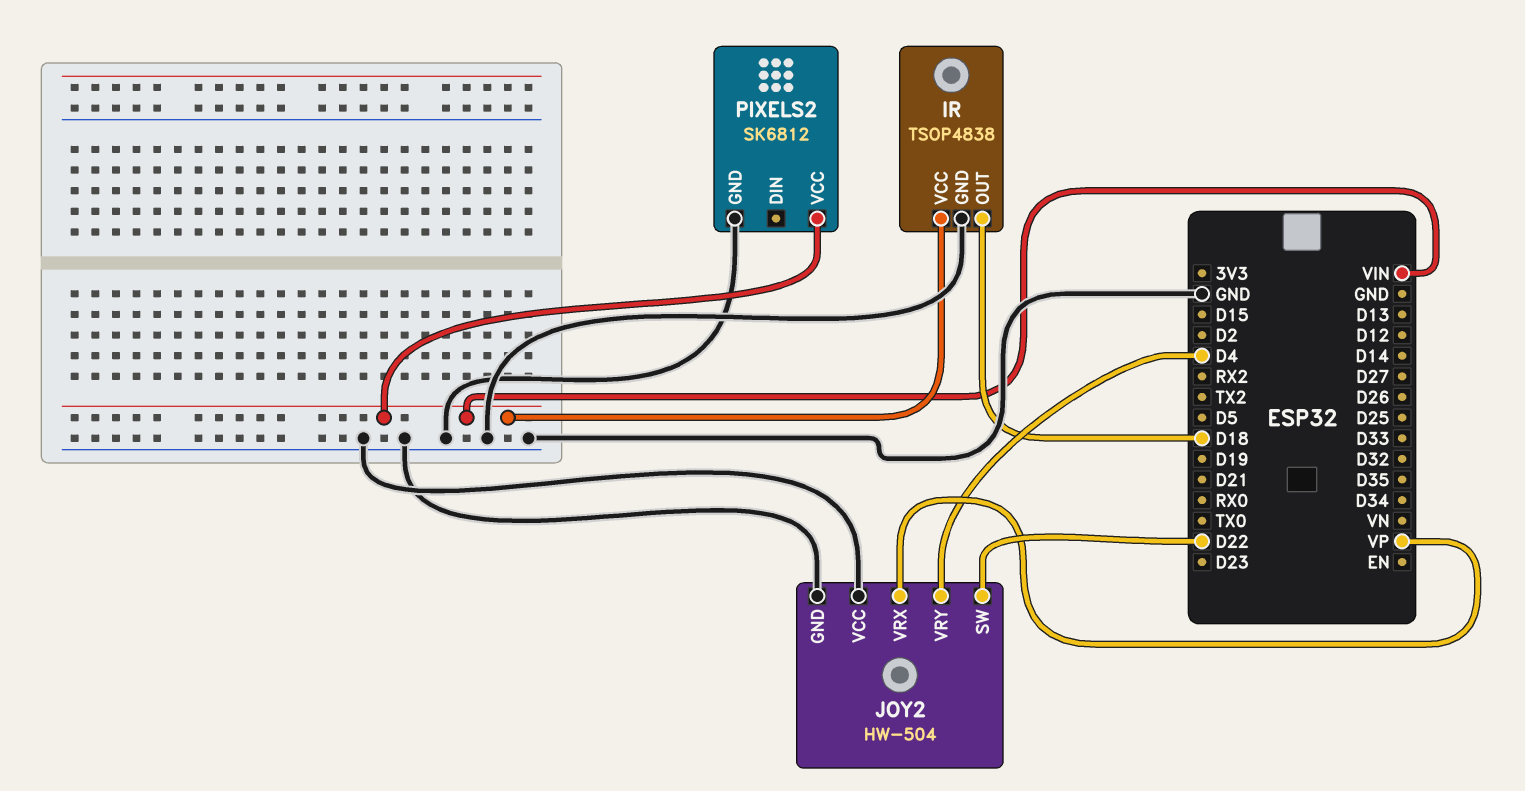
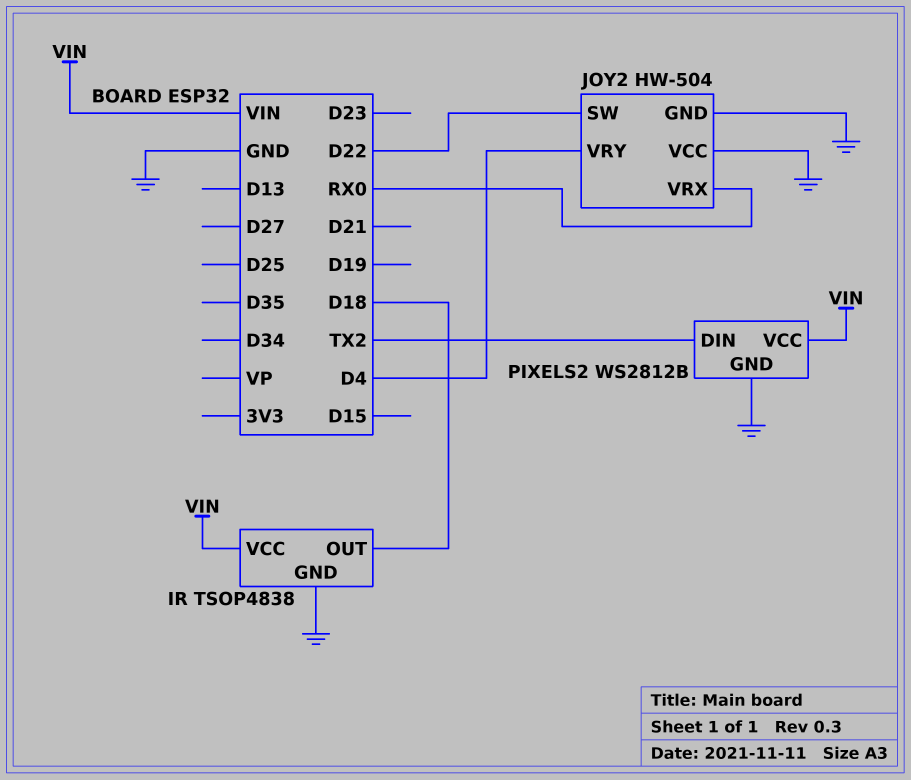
JOY2 pin VRX: VP -> RX0
PIXELS2: SK6812 -> WS2812B
PIXELS2 pin DIN: none -> TX2

